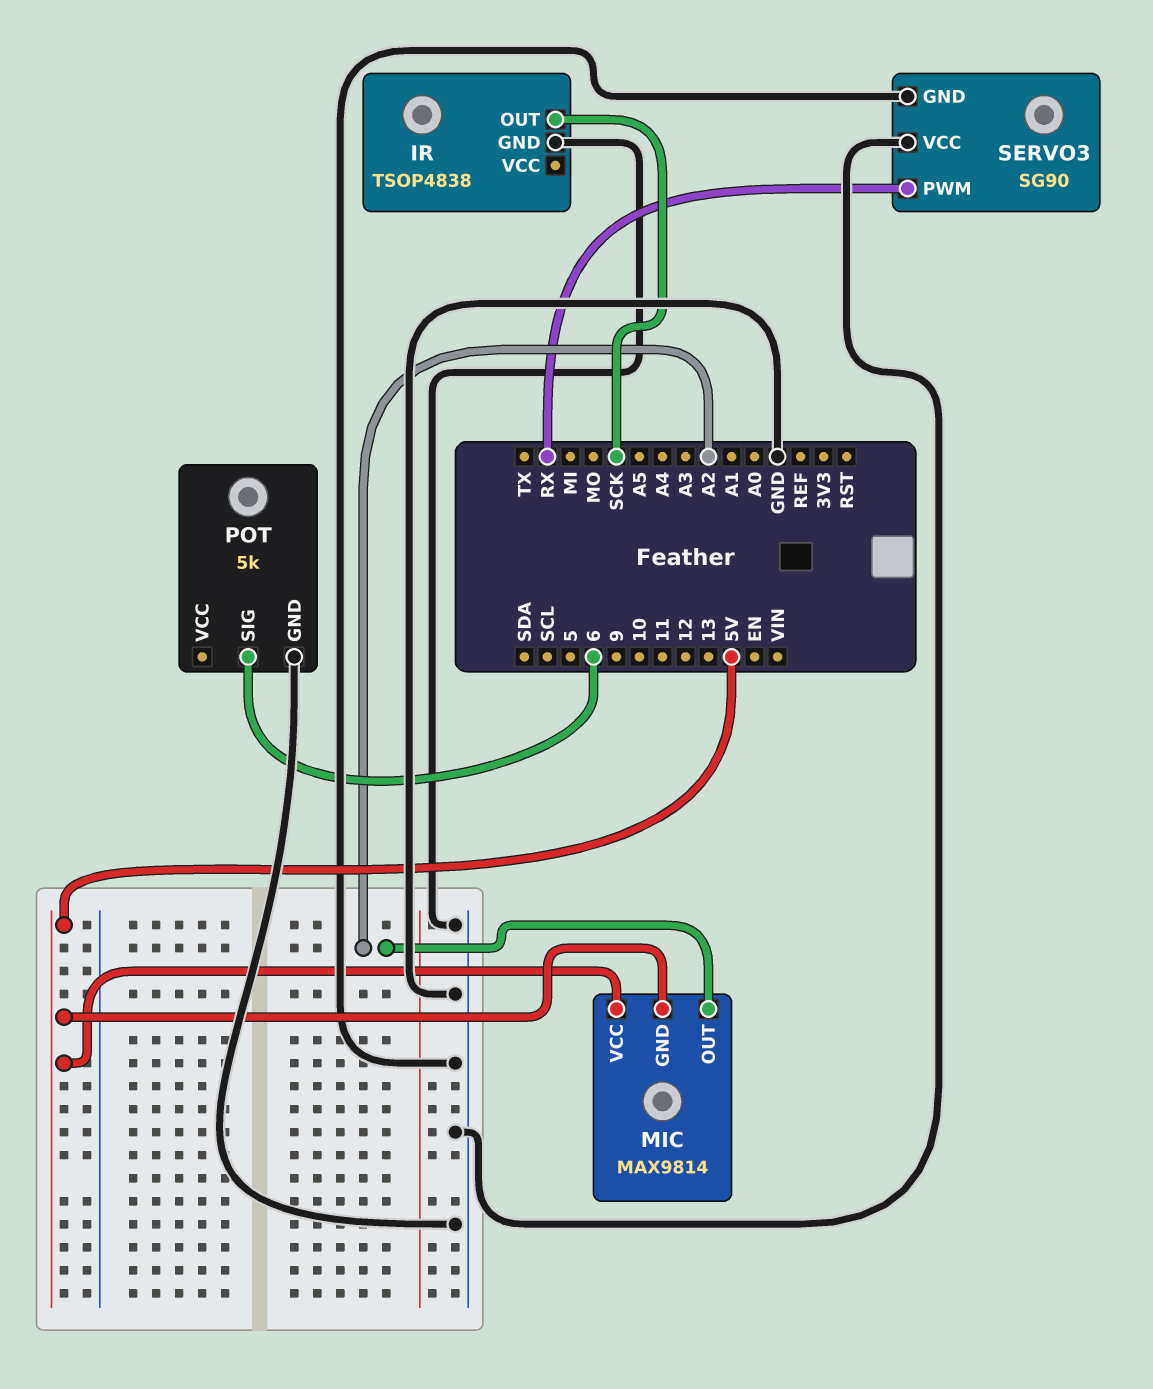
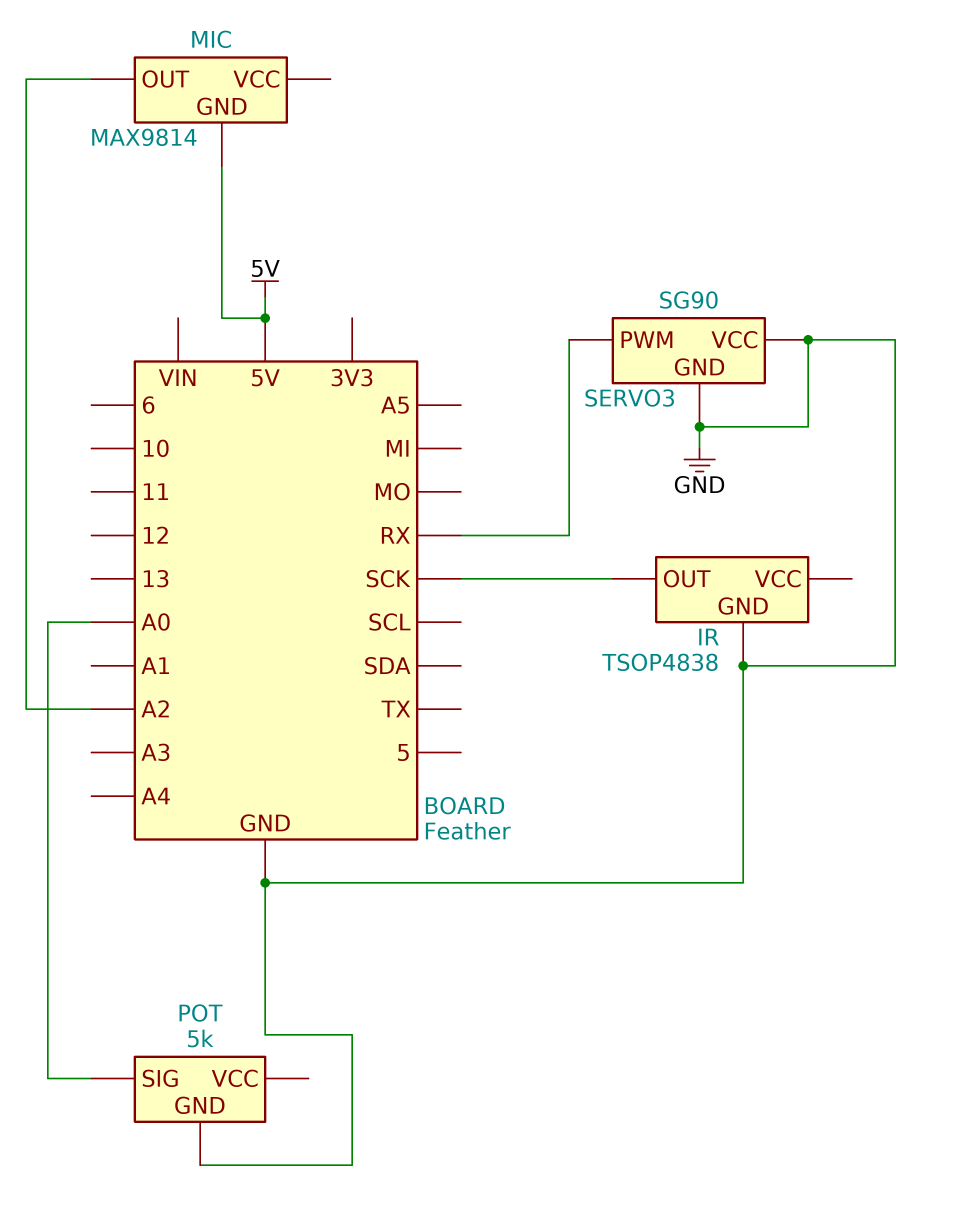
MIC pin VCC: 5V -> none
POT pin SIG: 6 -> A0

